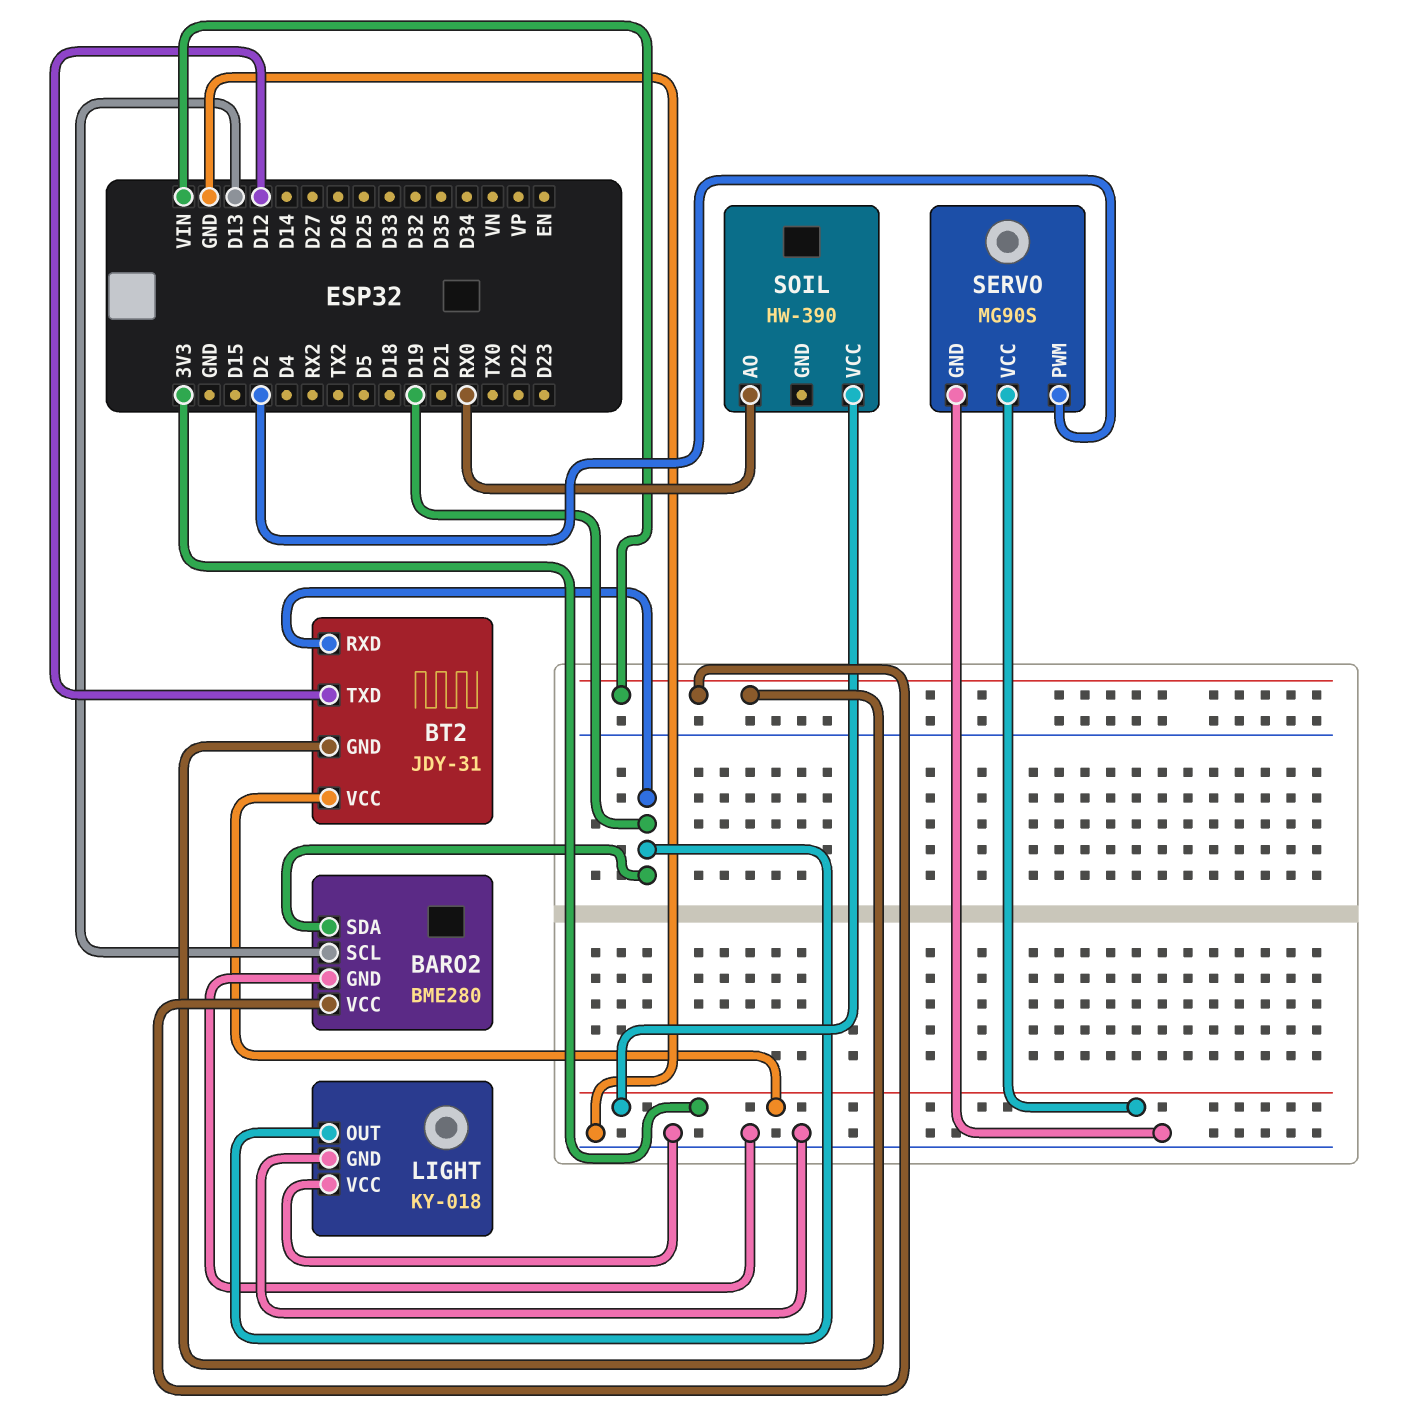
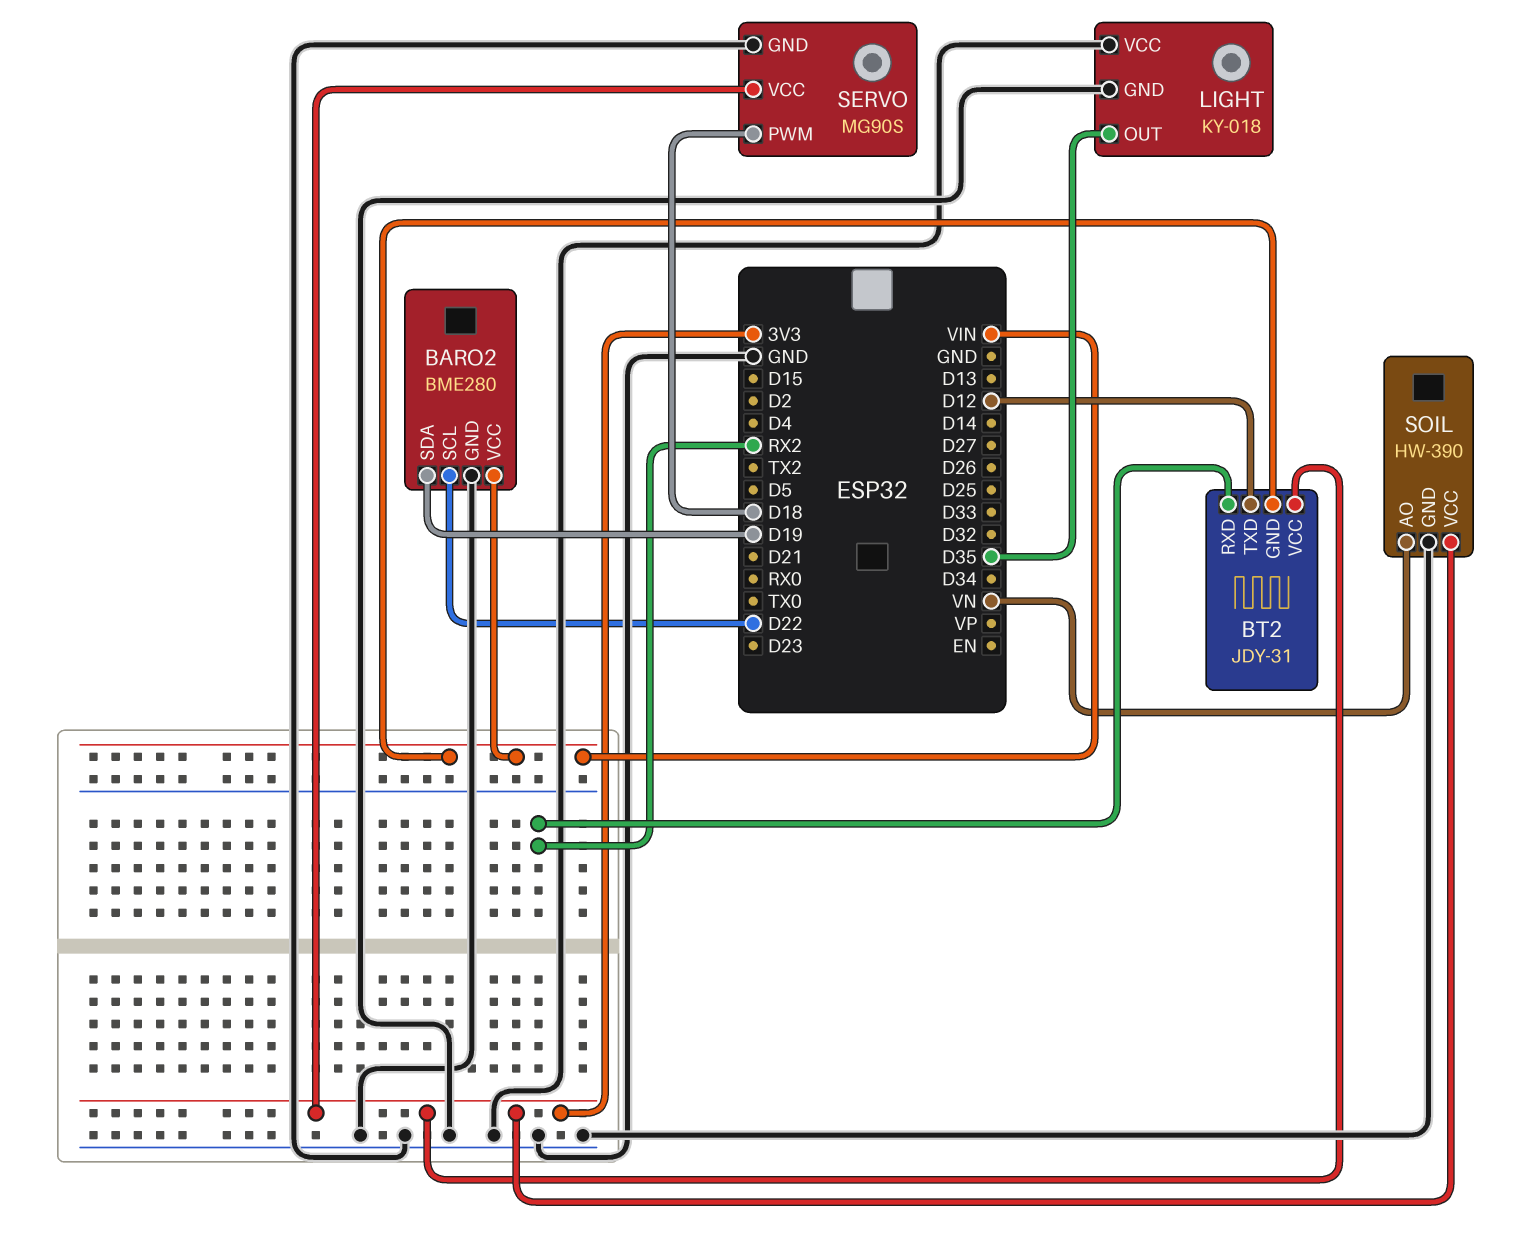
BARO2 pin SCL: D13 -> D22
BT2 pin RXD: D19 -> RX2
LIGHT pin OUT: D19 -> D35
SERVO pin PWM: D2 -> D18
SOIL pin AO: RX0 -> VN
SOIL pin GND: none -> GND

